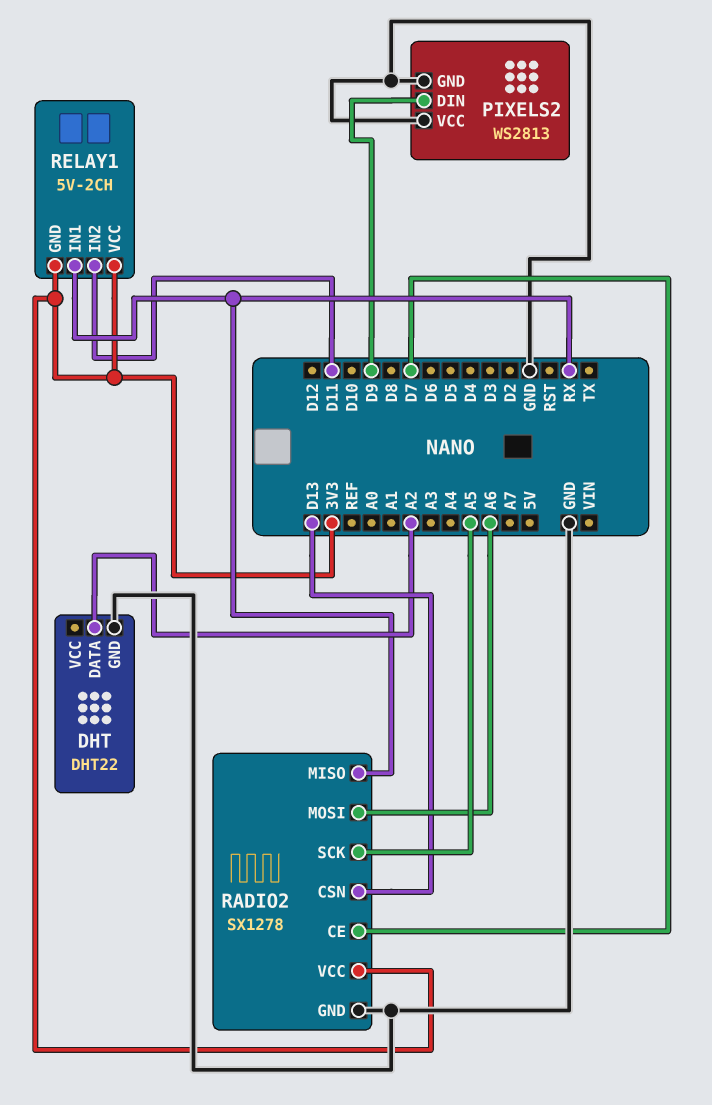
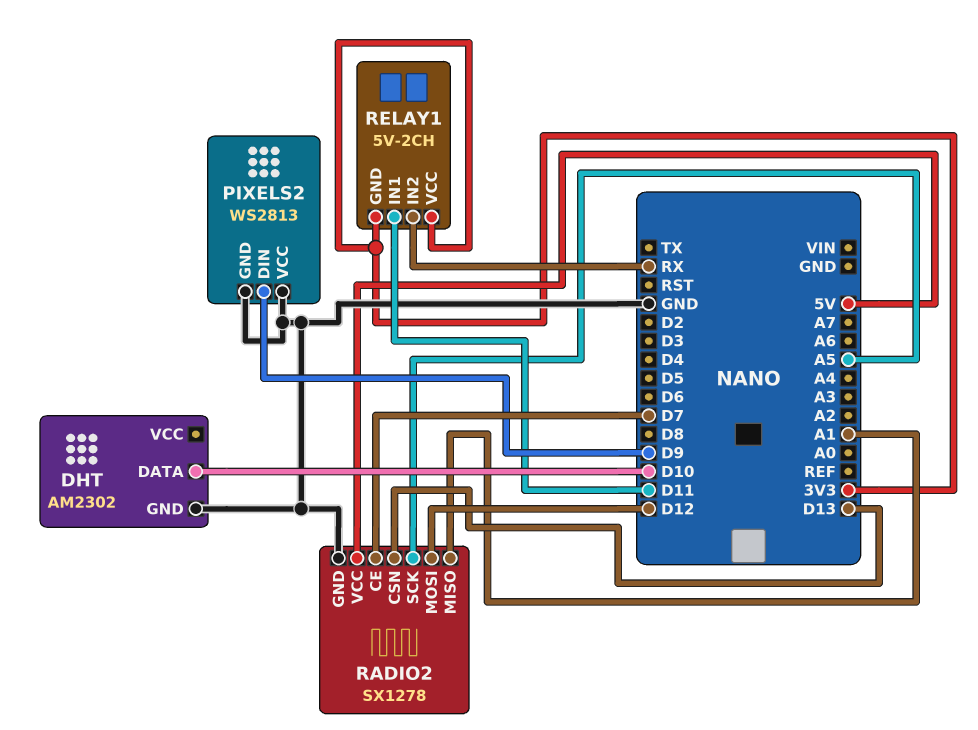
DHT: DHT22 -> AM2302
DHT pin DATA: A2 -> D10
RADIO2 pin MISO: RX -> A1
RADIO2 pin MOSI: A6 -> D12
RADIO2 pin VCC: 3V3 -> 5V
RELAY1 pin IN1: RX -> D11
RELAY1 pin IN2: D11 -> RX

